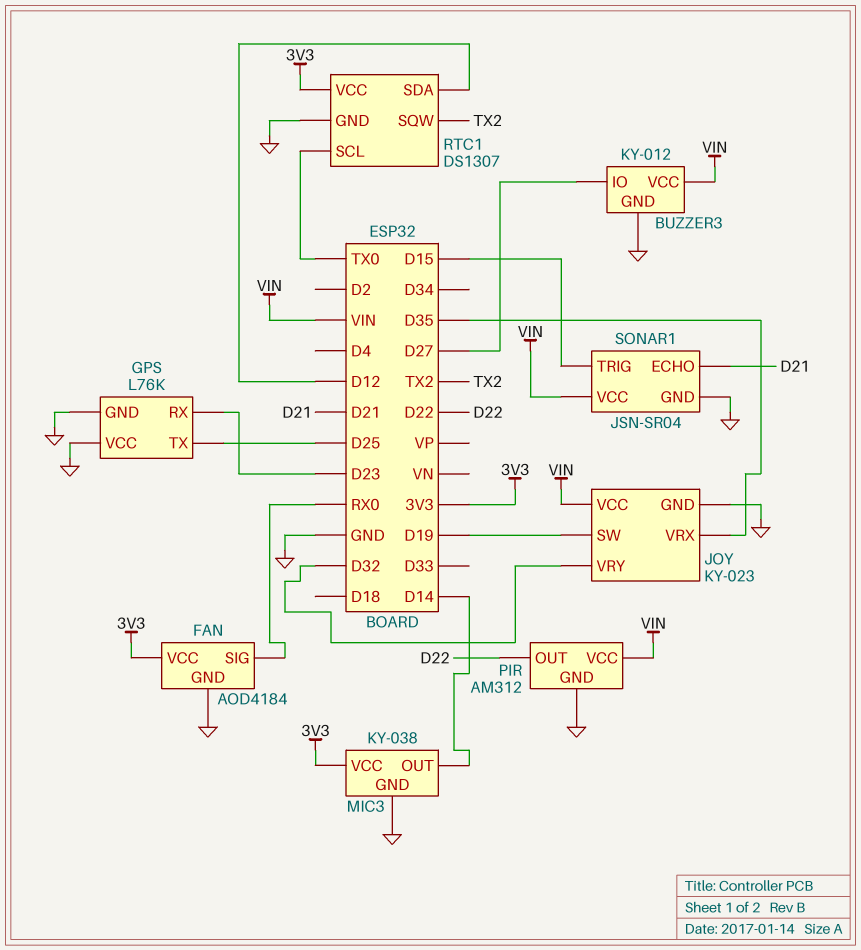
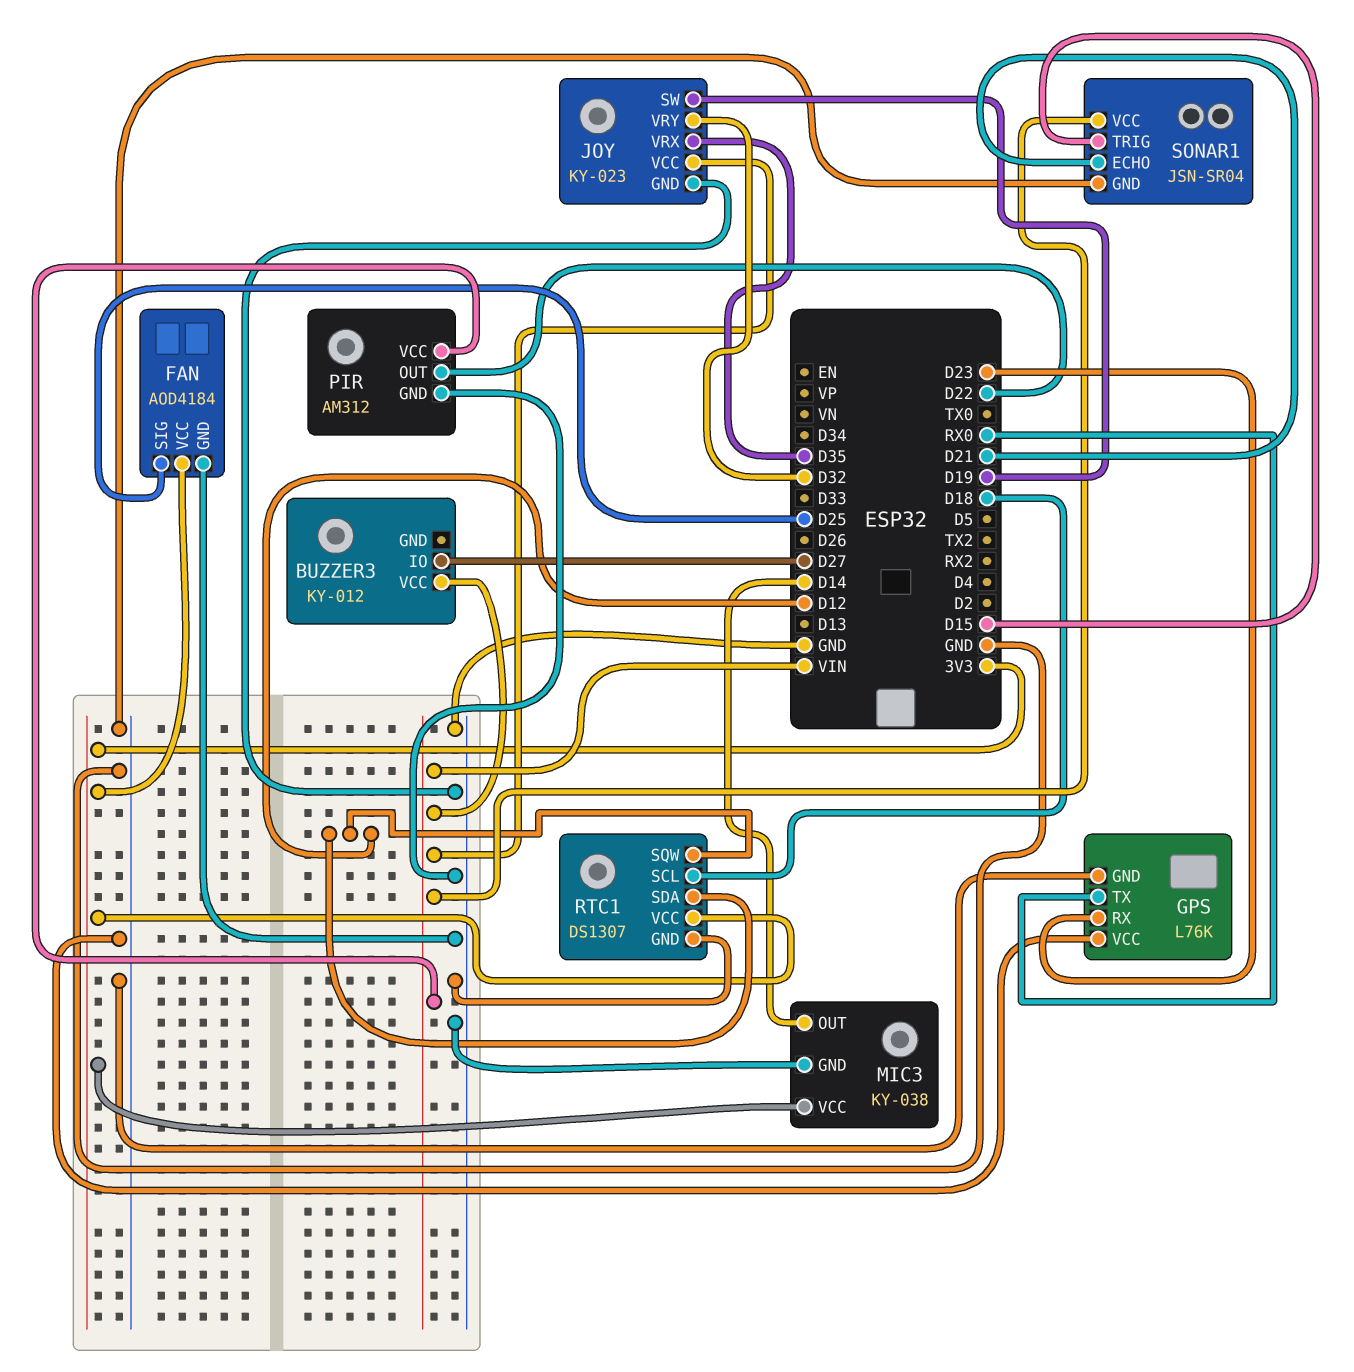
BUZZER3 pin GND: GND -> none
FAN pin SIG: RX0 -> D25
GPS pin TX: D25 -> RX0
RTC1 pin SCL: TX0 -> D18
RTC1 pin SQW: TX2 -> D12

